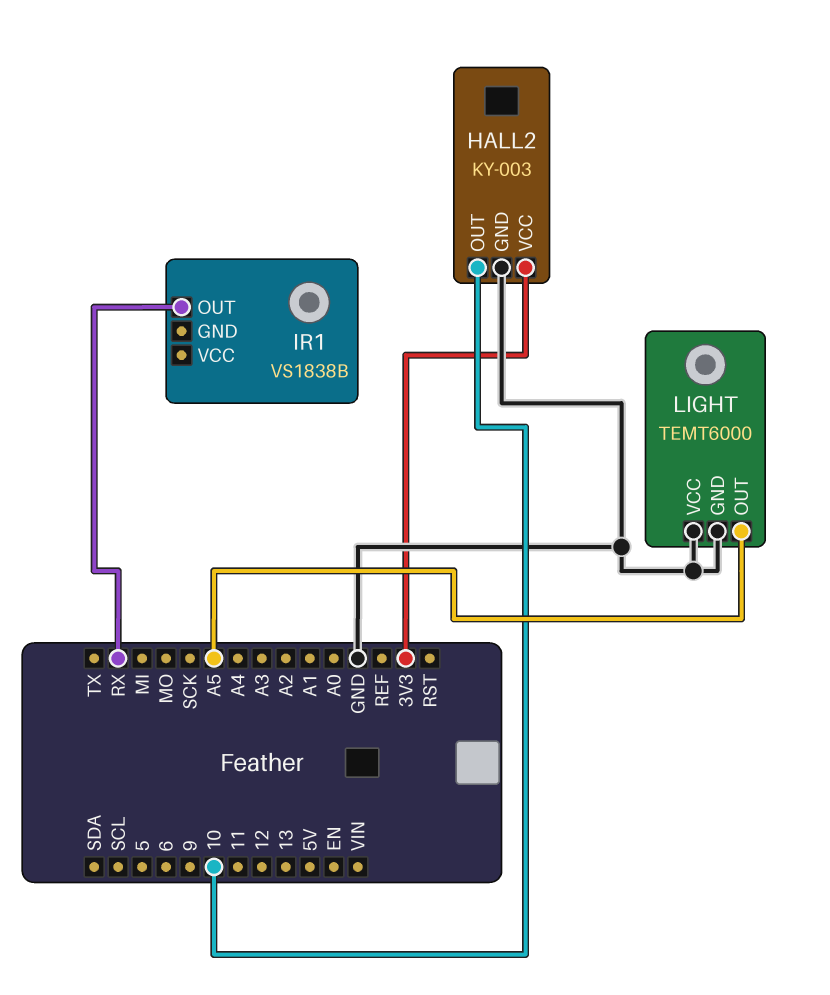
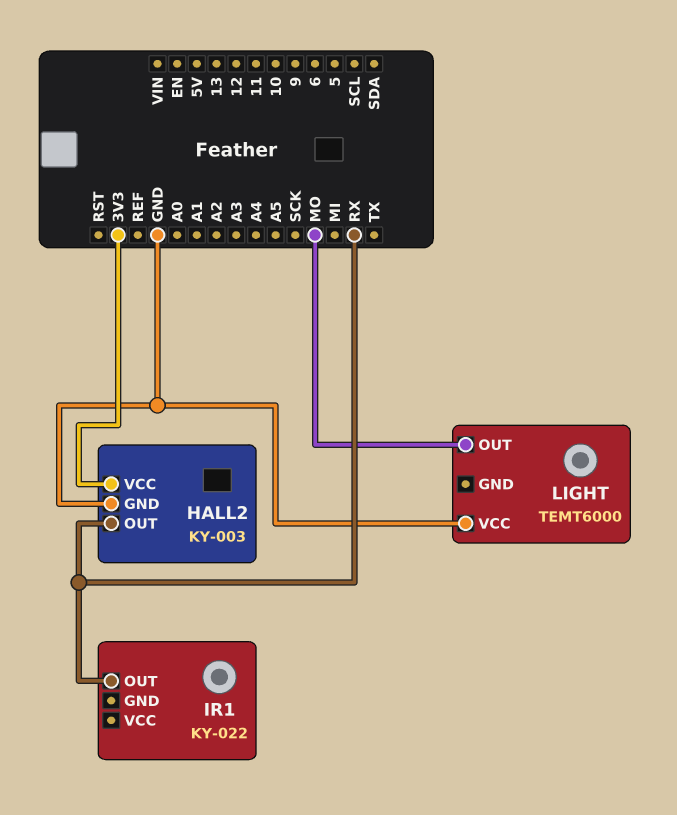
HALL2 pin OUT: 10 -> RX
IR1: VS1838B -> KY-022
LIGHT pin GND: GND -> none
LIGHT pin OUT: A5 -> MO

